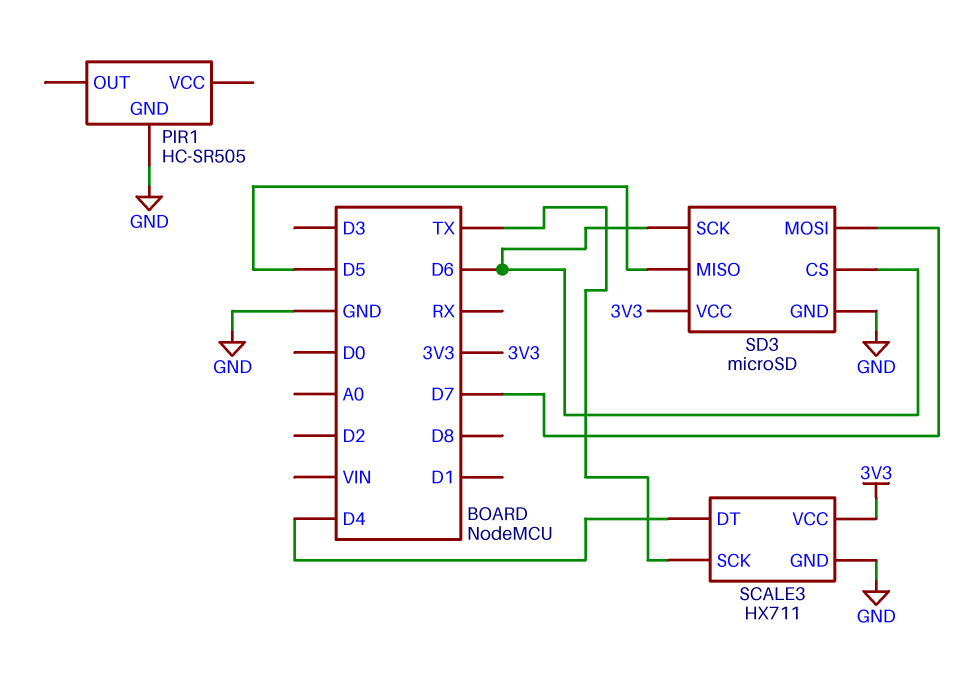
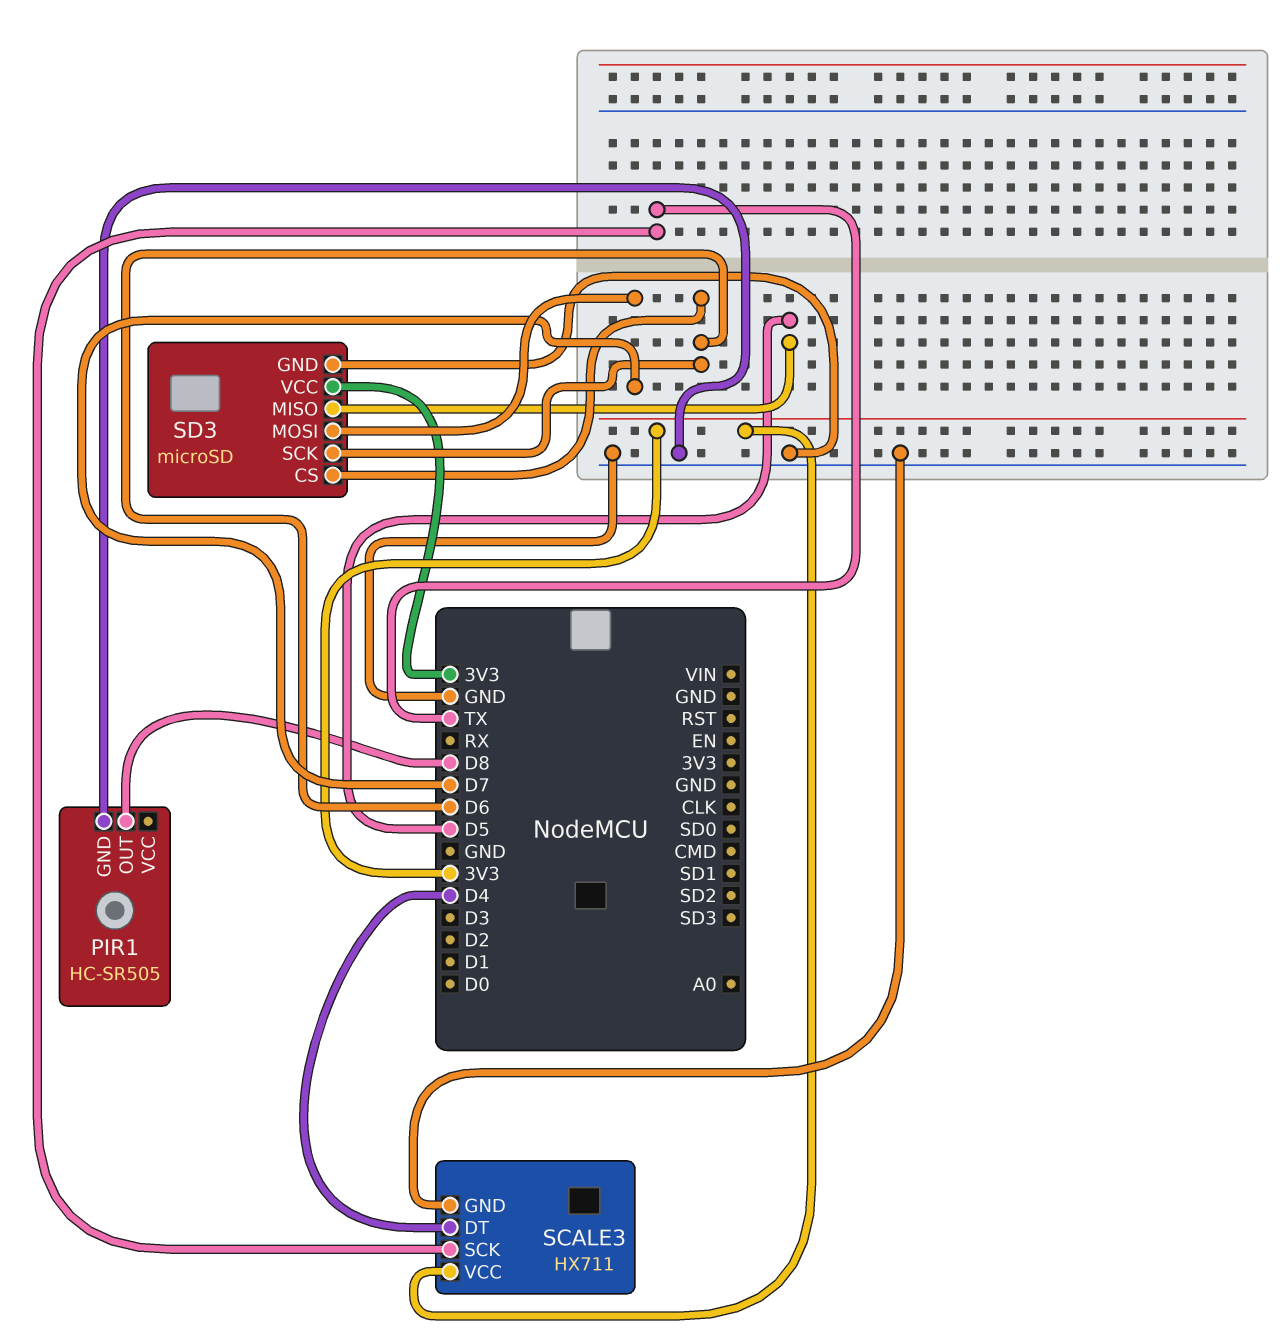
PIR1 pin OUT: none -> D8

